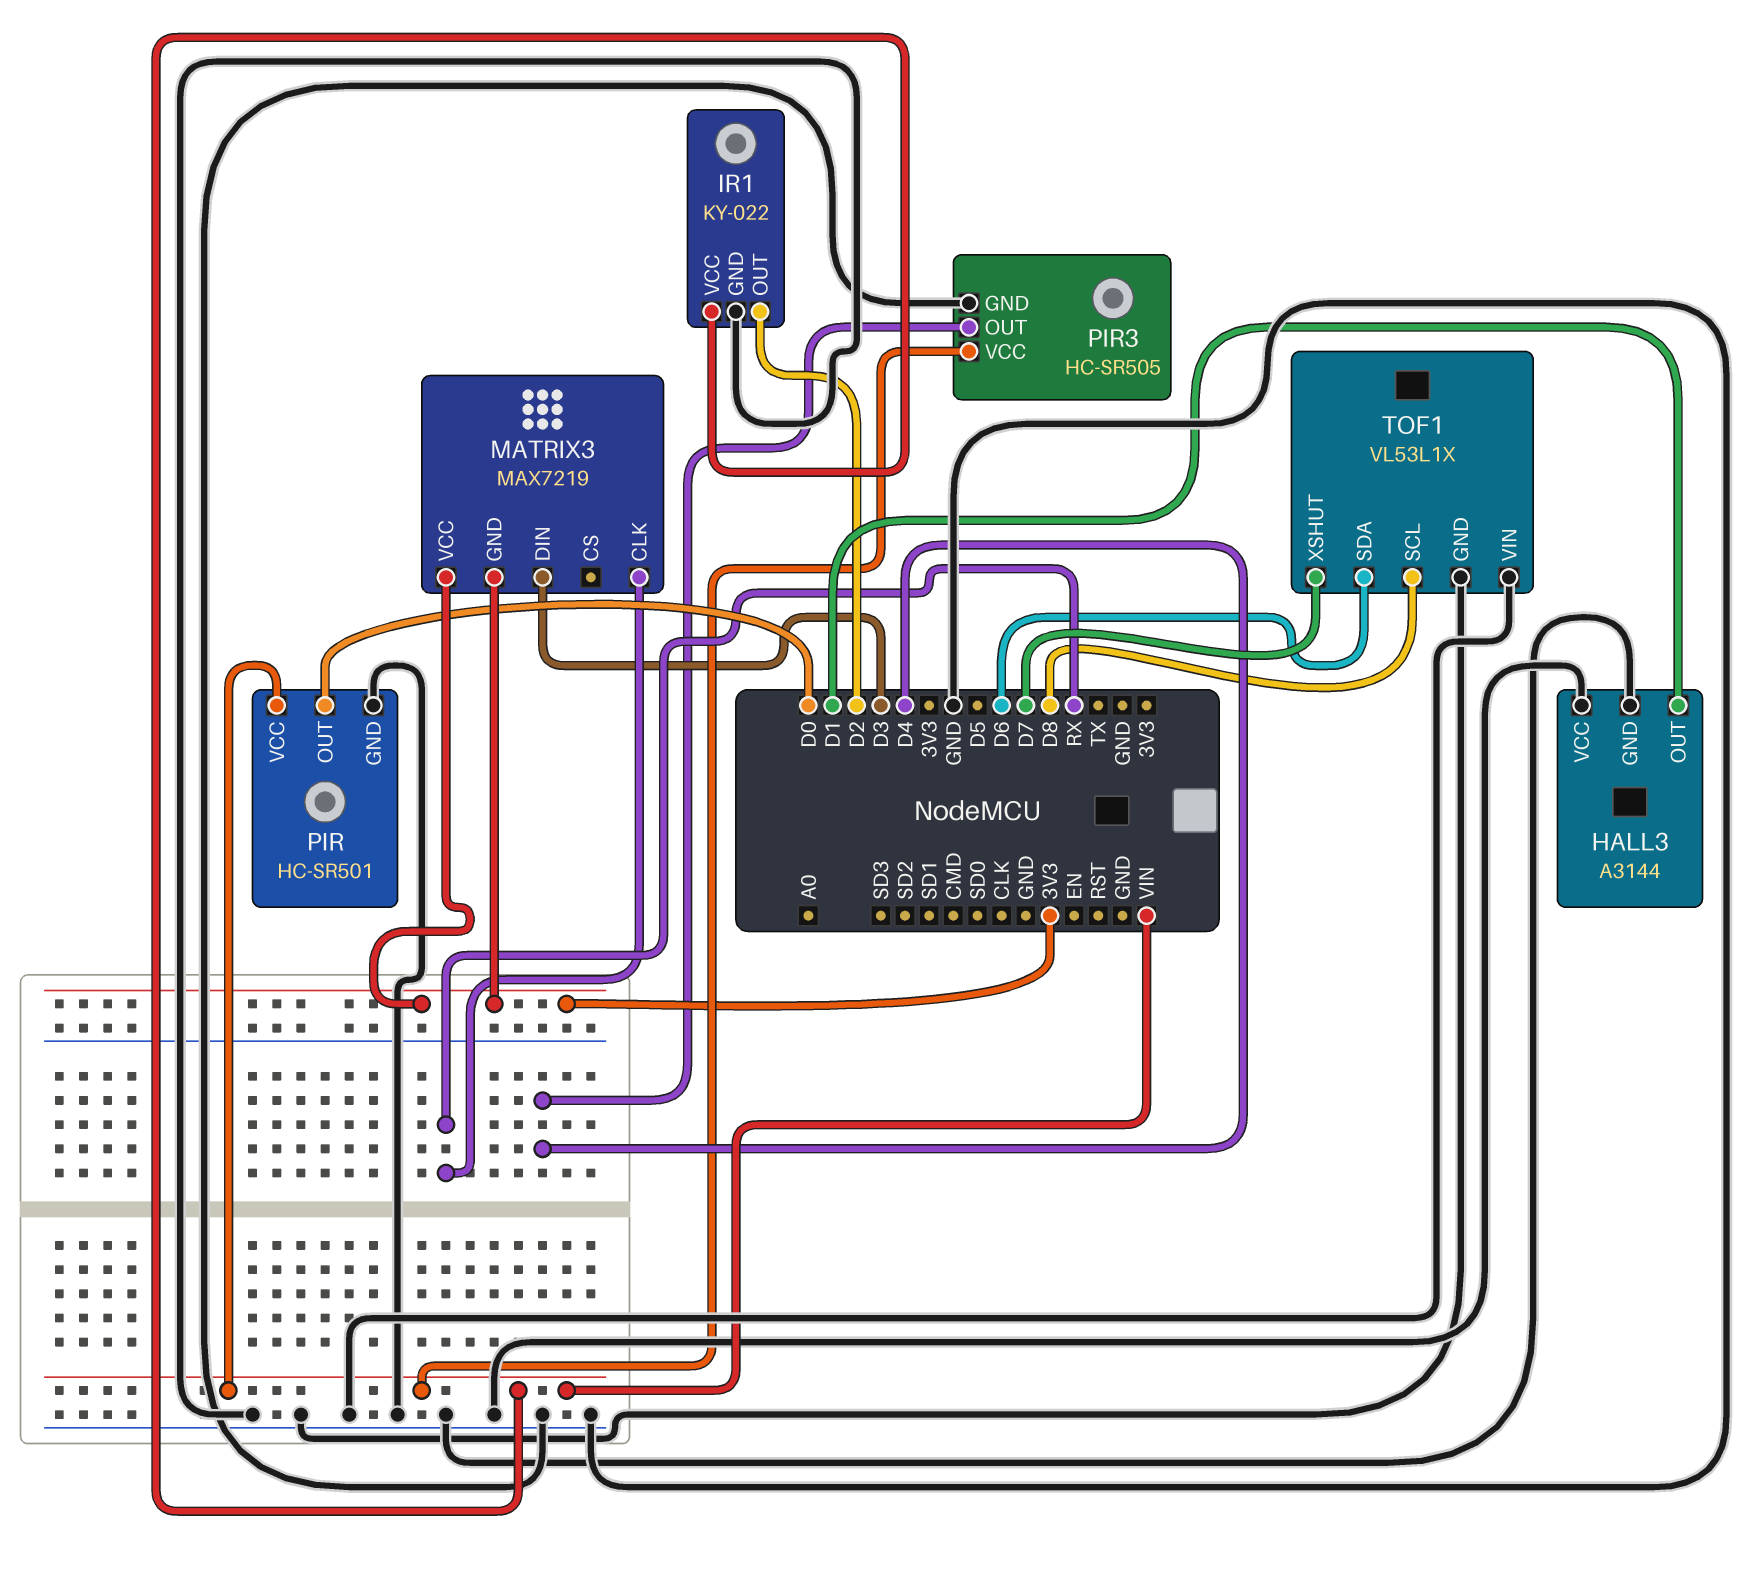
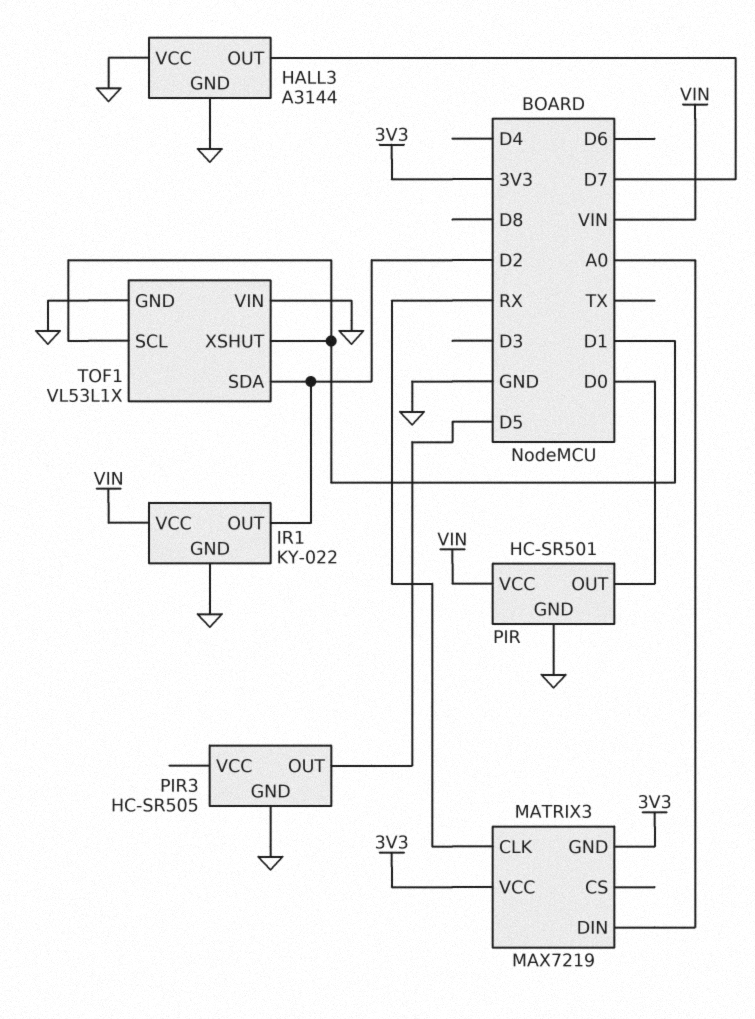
HALL3 pin OUT: D1 -> D7
MATRIX3 pin DIN: D3 -> A0
PIR3 pin OUT: D4 -> D5
PIR3 pin VCC: VIN -> none
TOF1 pin SCL: D8 -> D1
TOF1 pin SDA: D6 -> D2
TOF1 pin XSHUT: D7 -> D1

